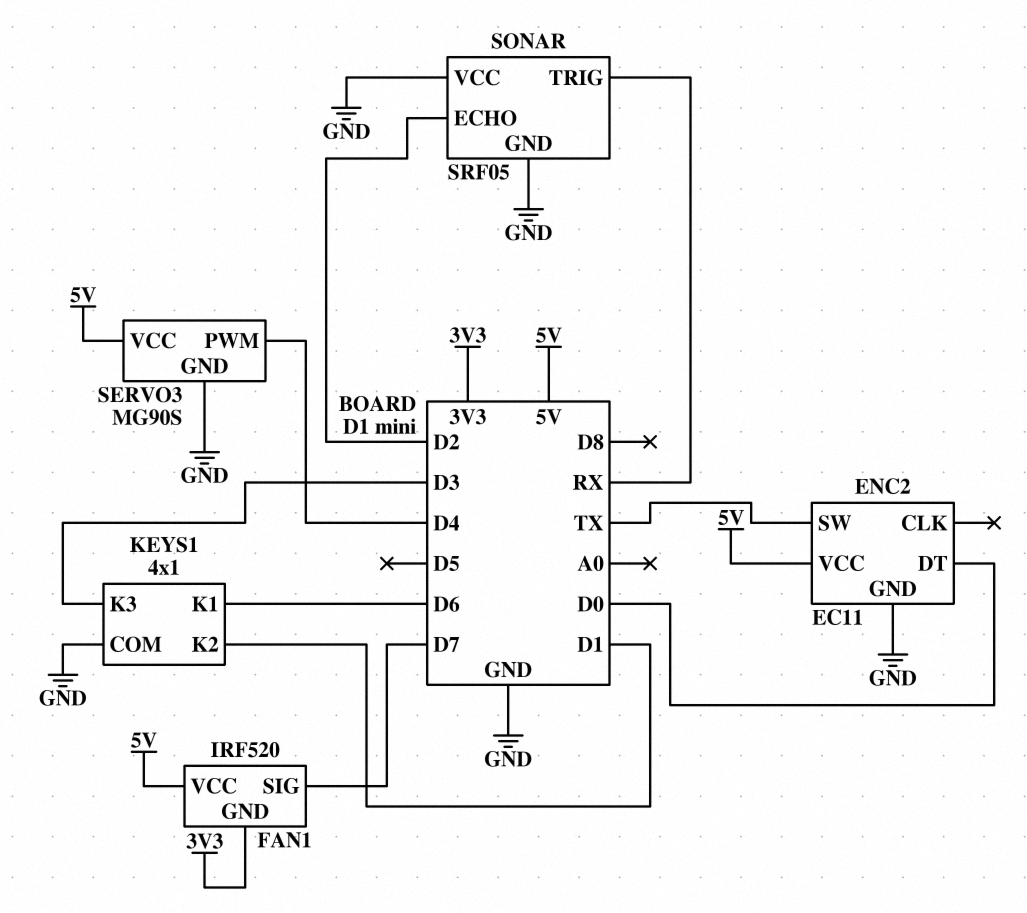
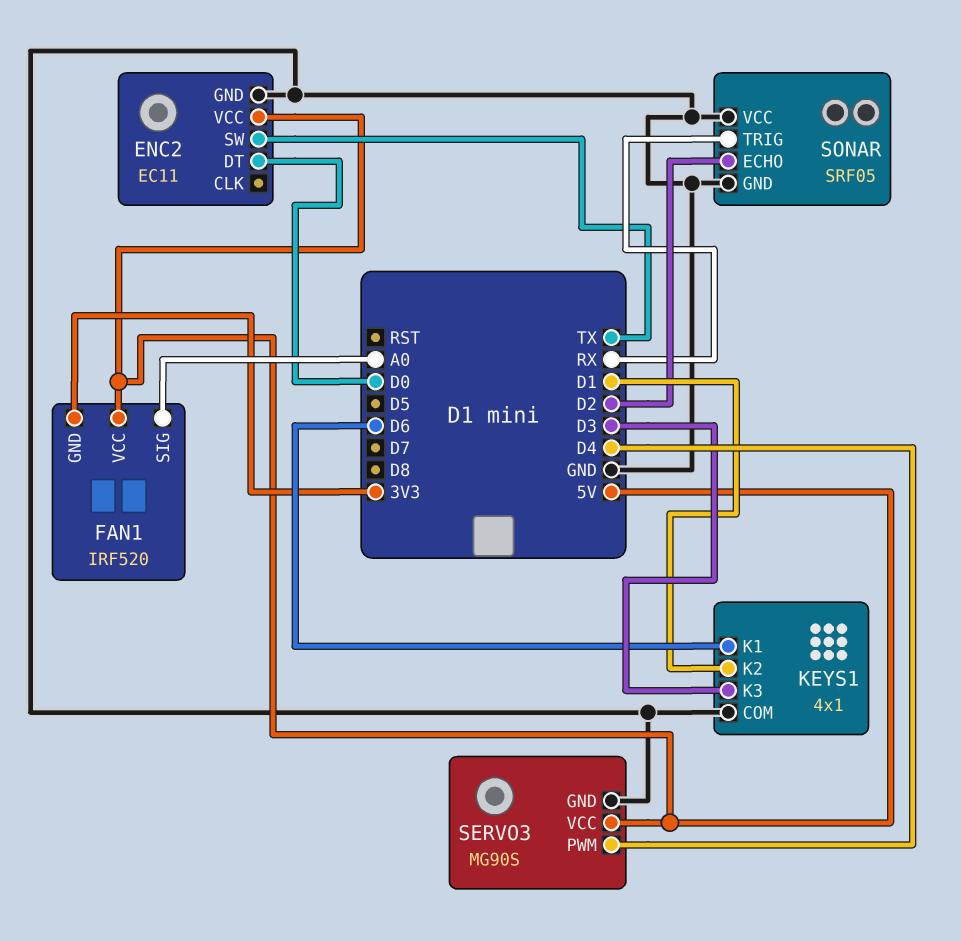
FAN1 pin SIG: D7 -> A0

